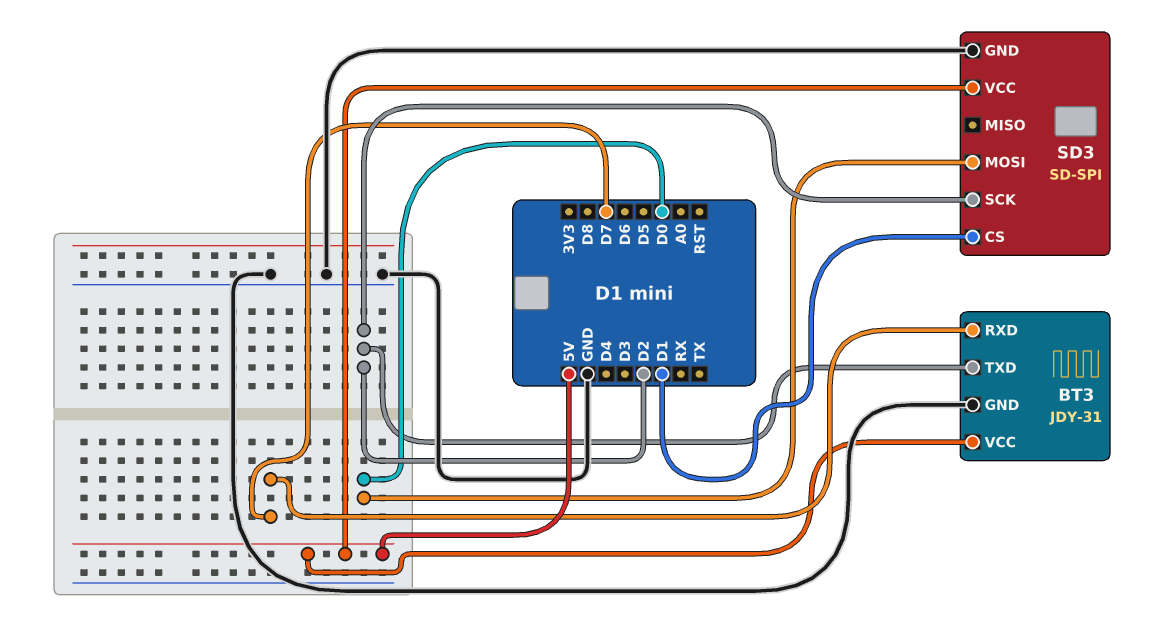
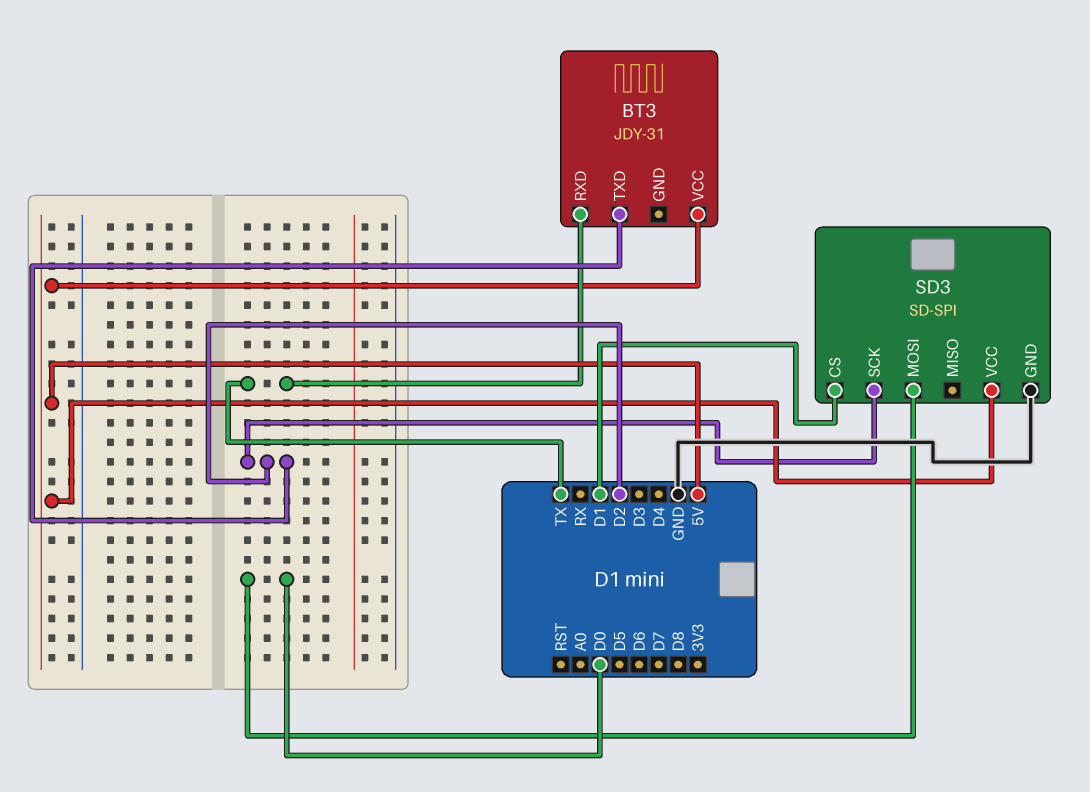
BT3 pin GND: GND -> none
BT3 pin RXD: D7 -> TX

